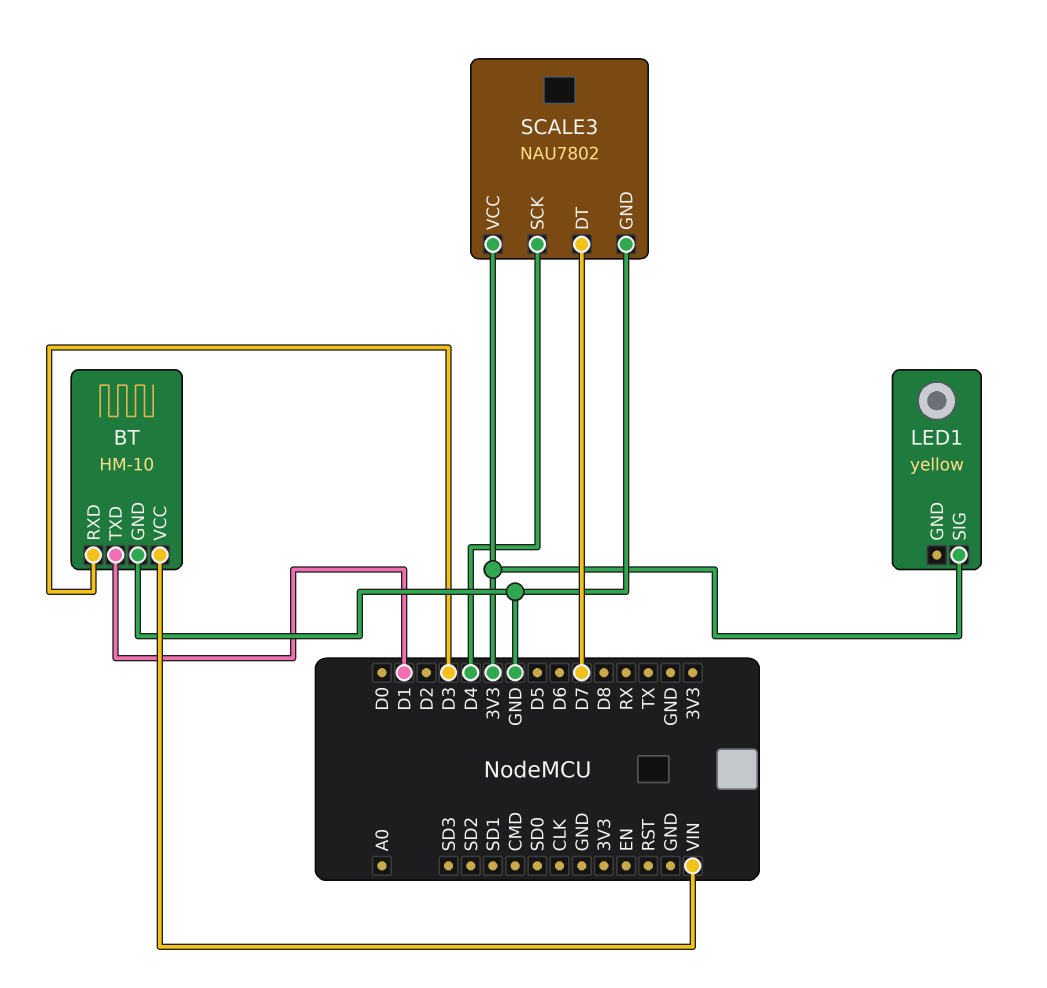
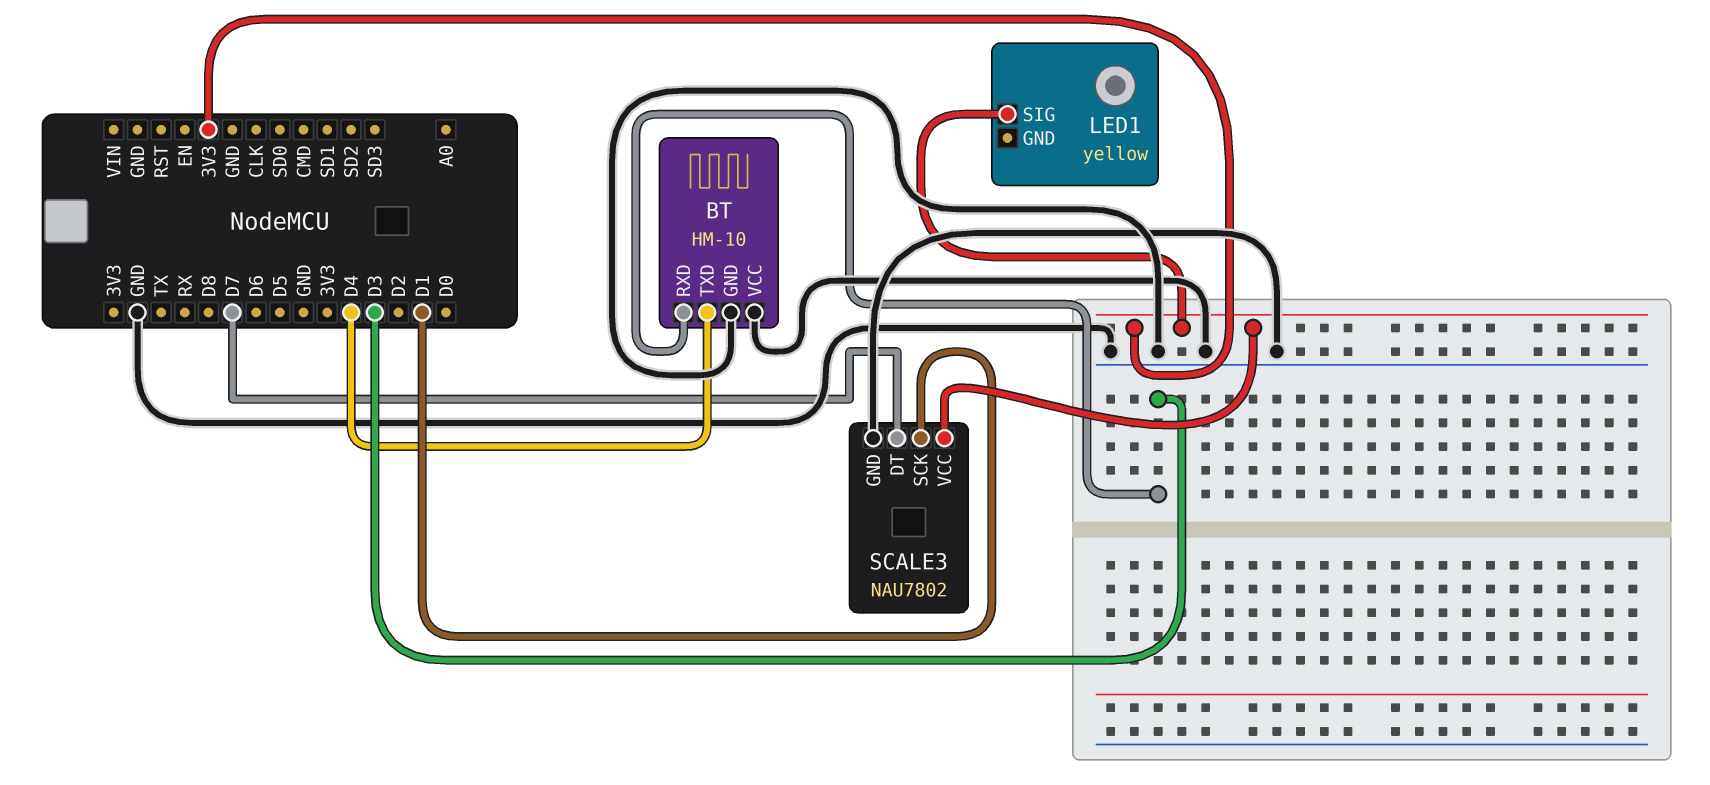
BT pin TXD: D1 -> D4
BT pin VCC: VIN -> GND
SCALE3 pin SCK: D4 -> D1

